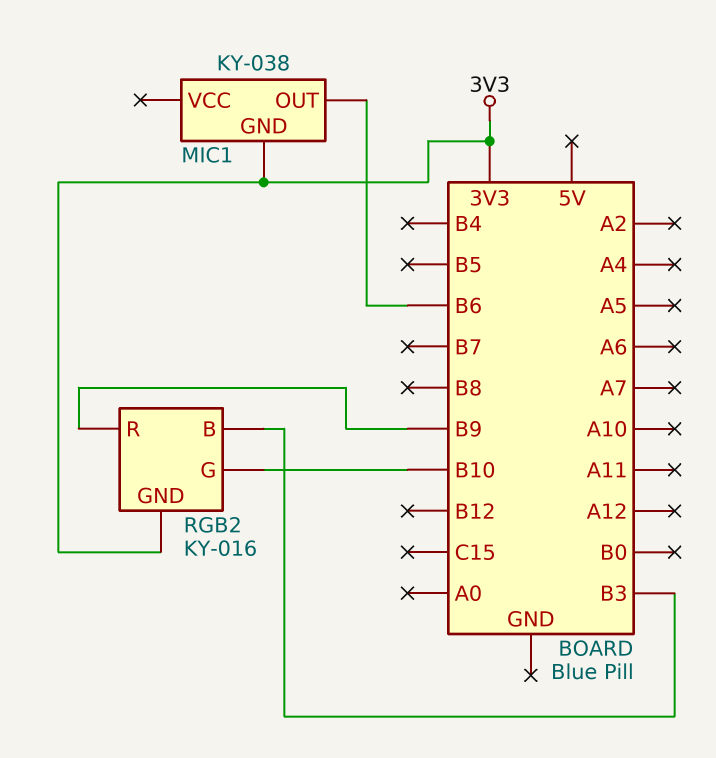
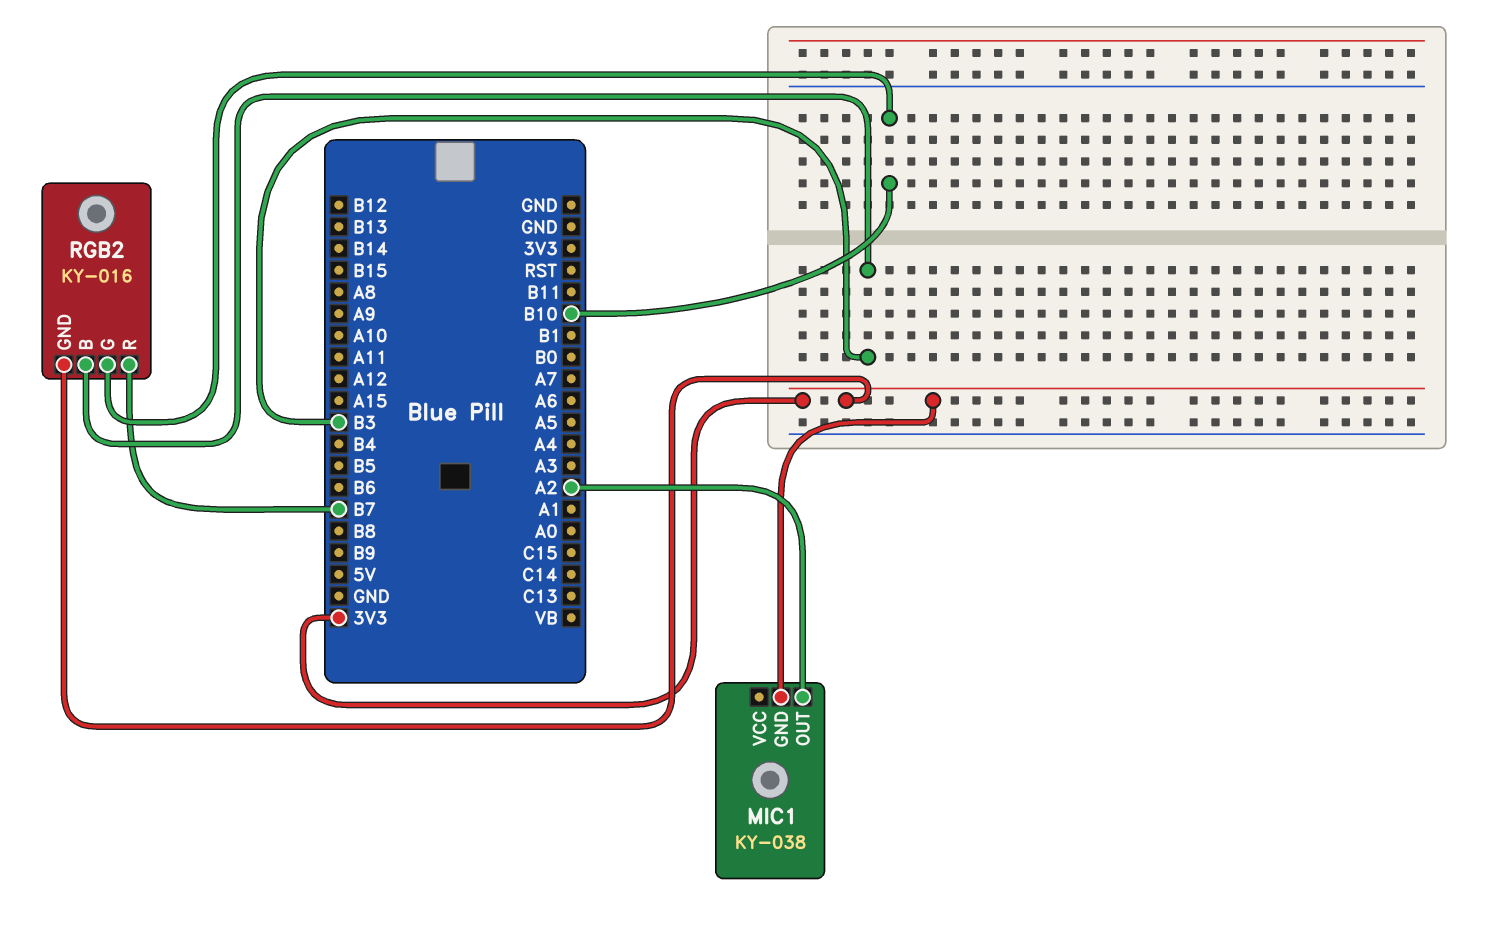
MIC1 pin OUT: B6 -> A2
RGB2 pin R: B9 -> B7

